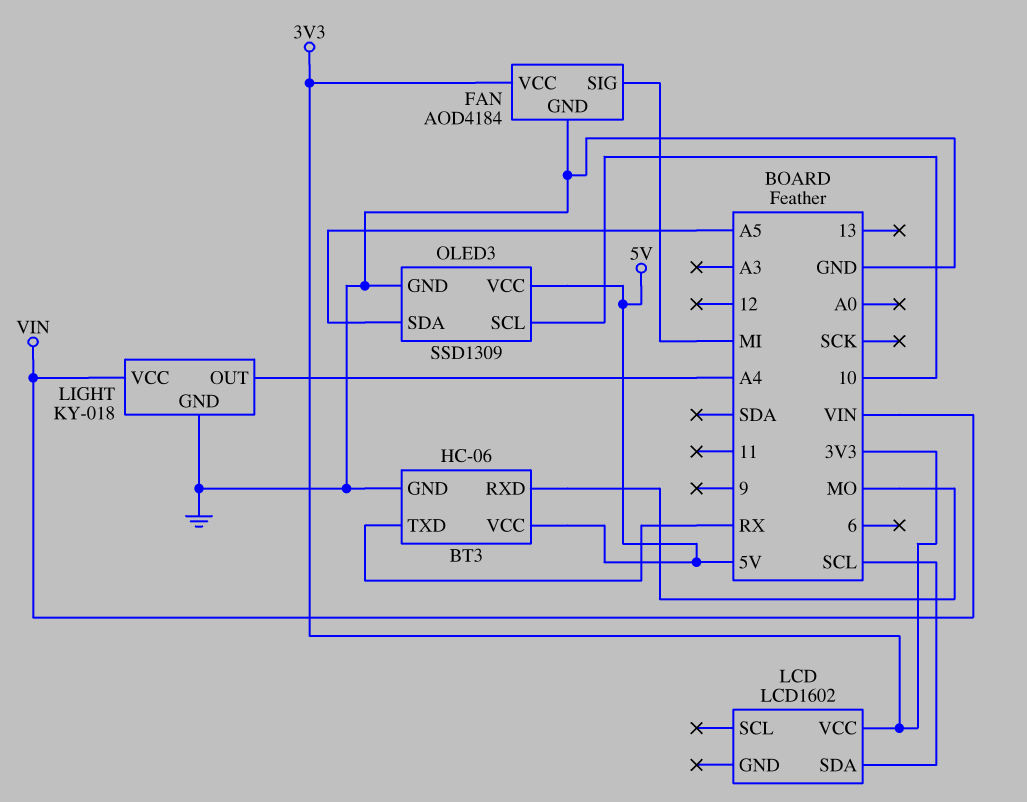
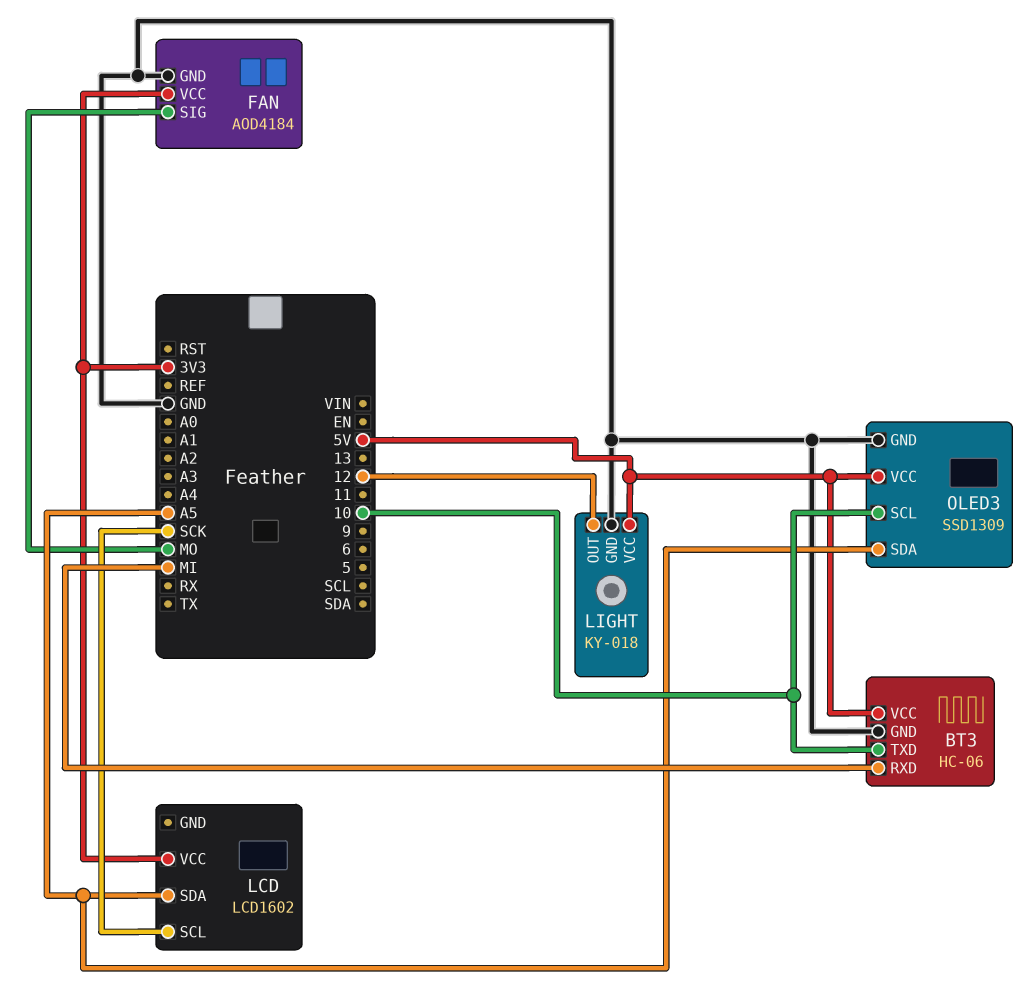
BT3 pin RXD: MO -> MI
BT3 pin TXD: RX -> 10
FAN pin SIG: MI -> MO
LCD pin SCL: none -> SCK
LCD pin SDA: SCL -> A5
LIGHT pin OUT: A4 -> 12
LIGHT pin VCC: VIN -> 5V

